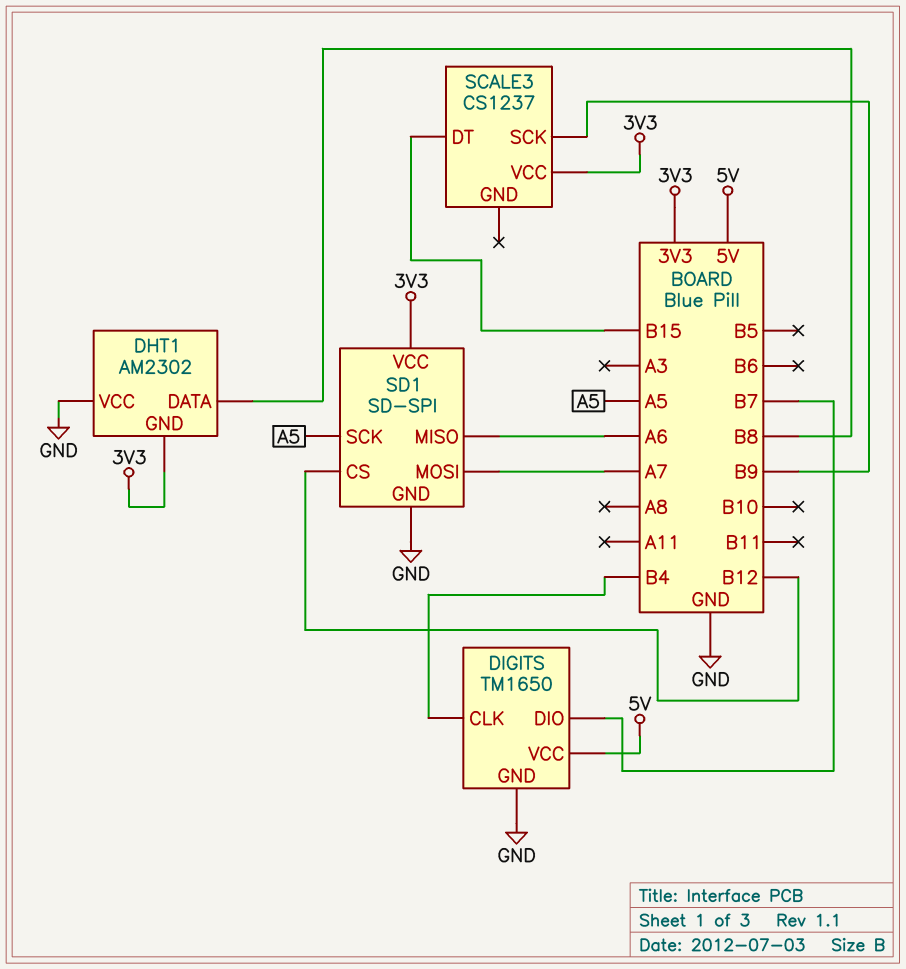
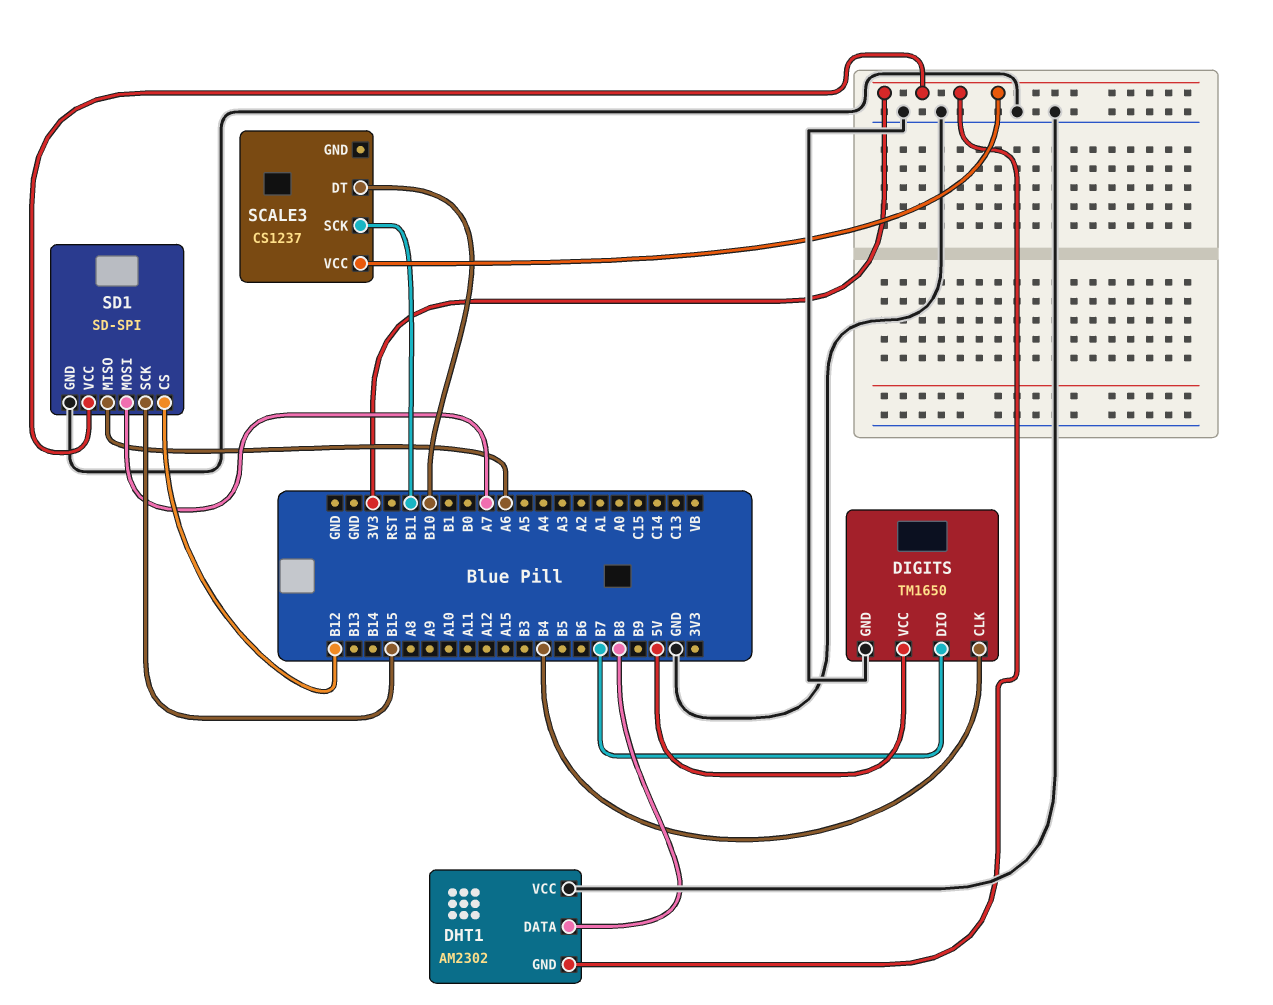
SCALE3 pin DT: B15 -> B10
SCALE3 pin SCK: B9 -> B11
SD1 pin SCK: A5 -> B15

